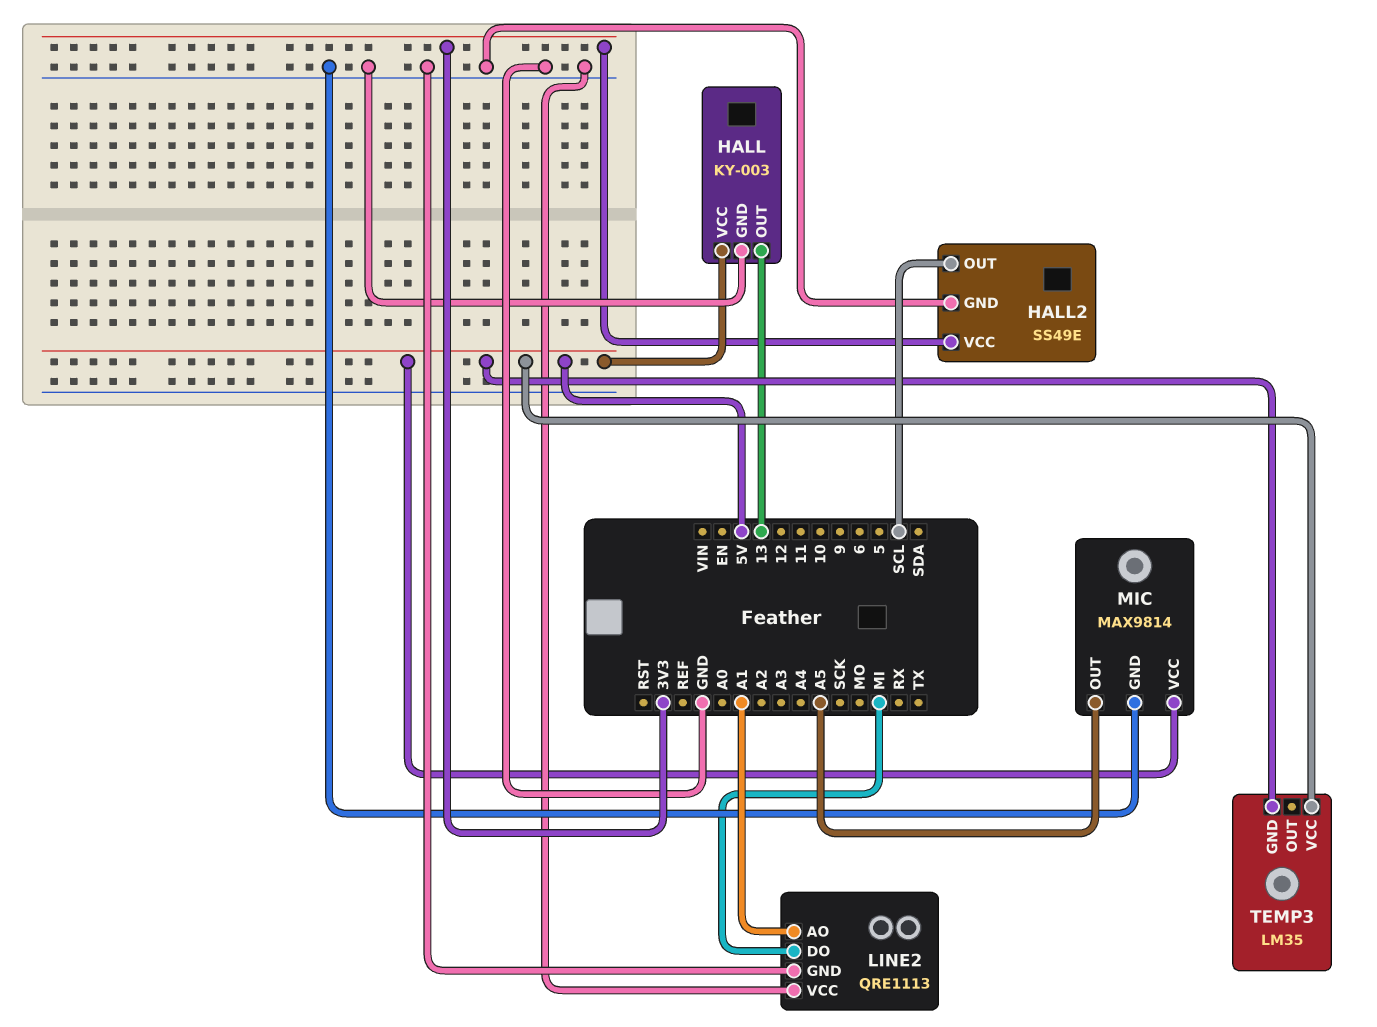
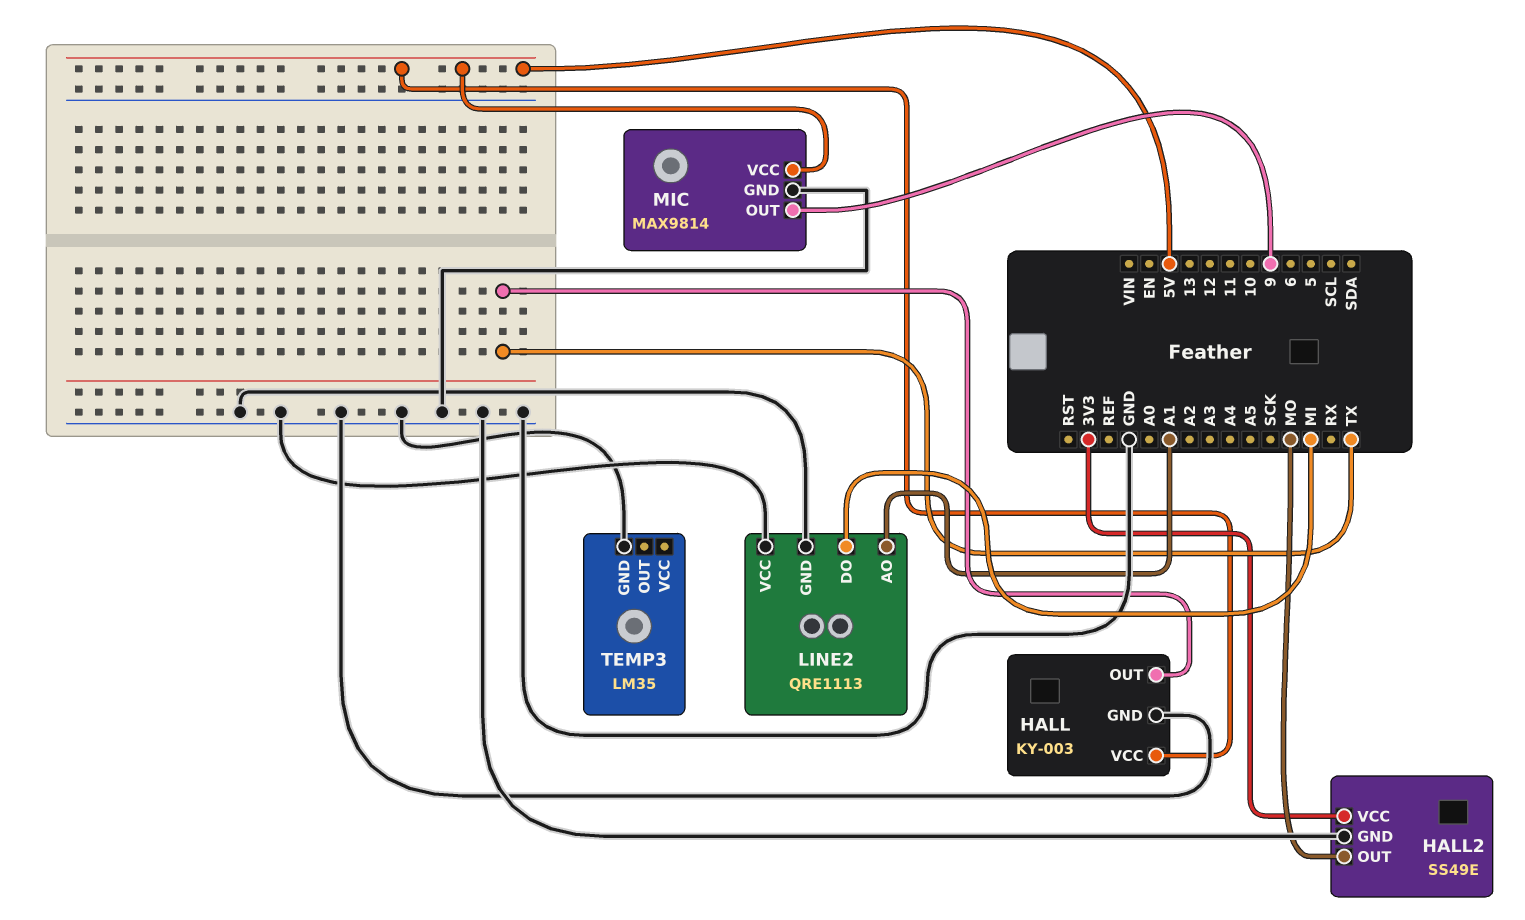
HALL pin OUT: 13 -> TX
HALL2 pin OUT: SCL -> MO
MIC pin OUT: A5 -> 9
TEMP3 pin GND: 5V -> GND
TEMP3 pin VCC: 5V -> none

